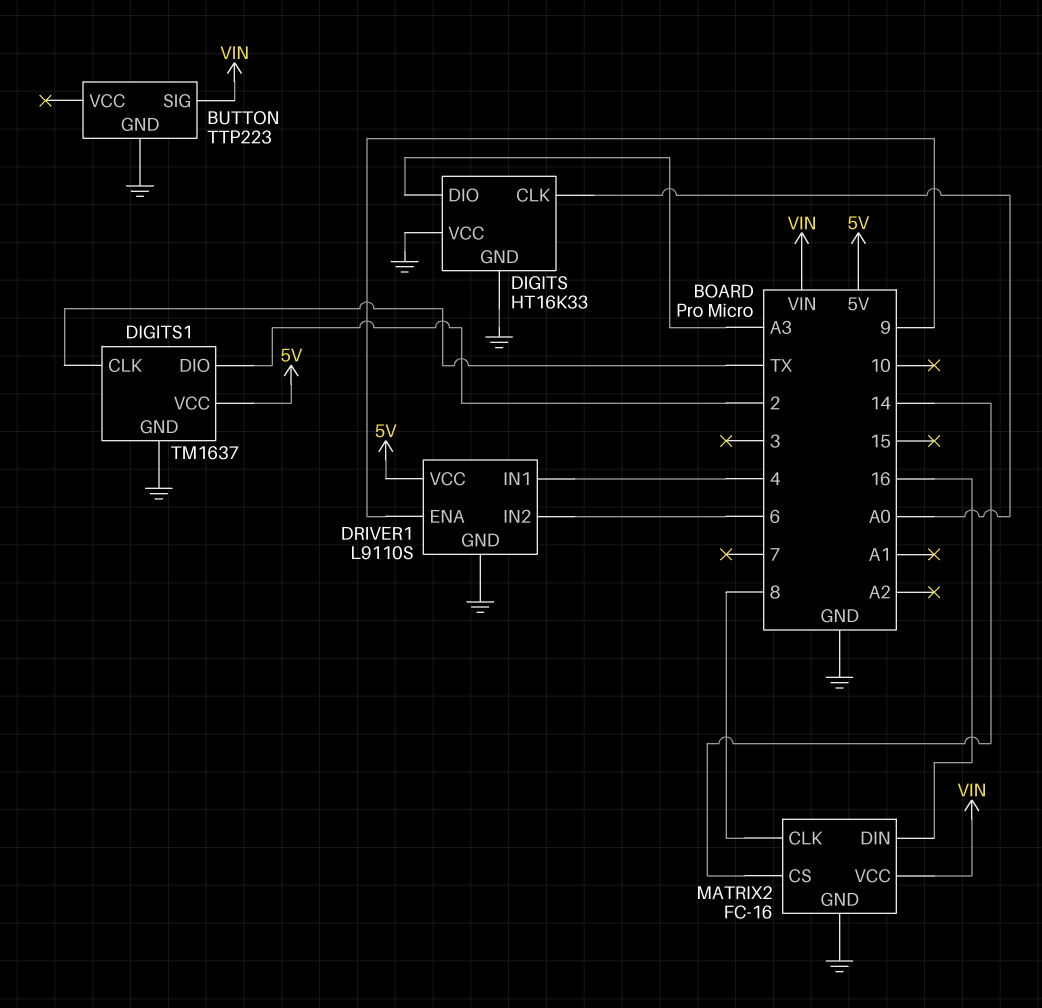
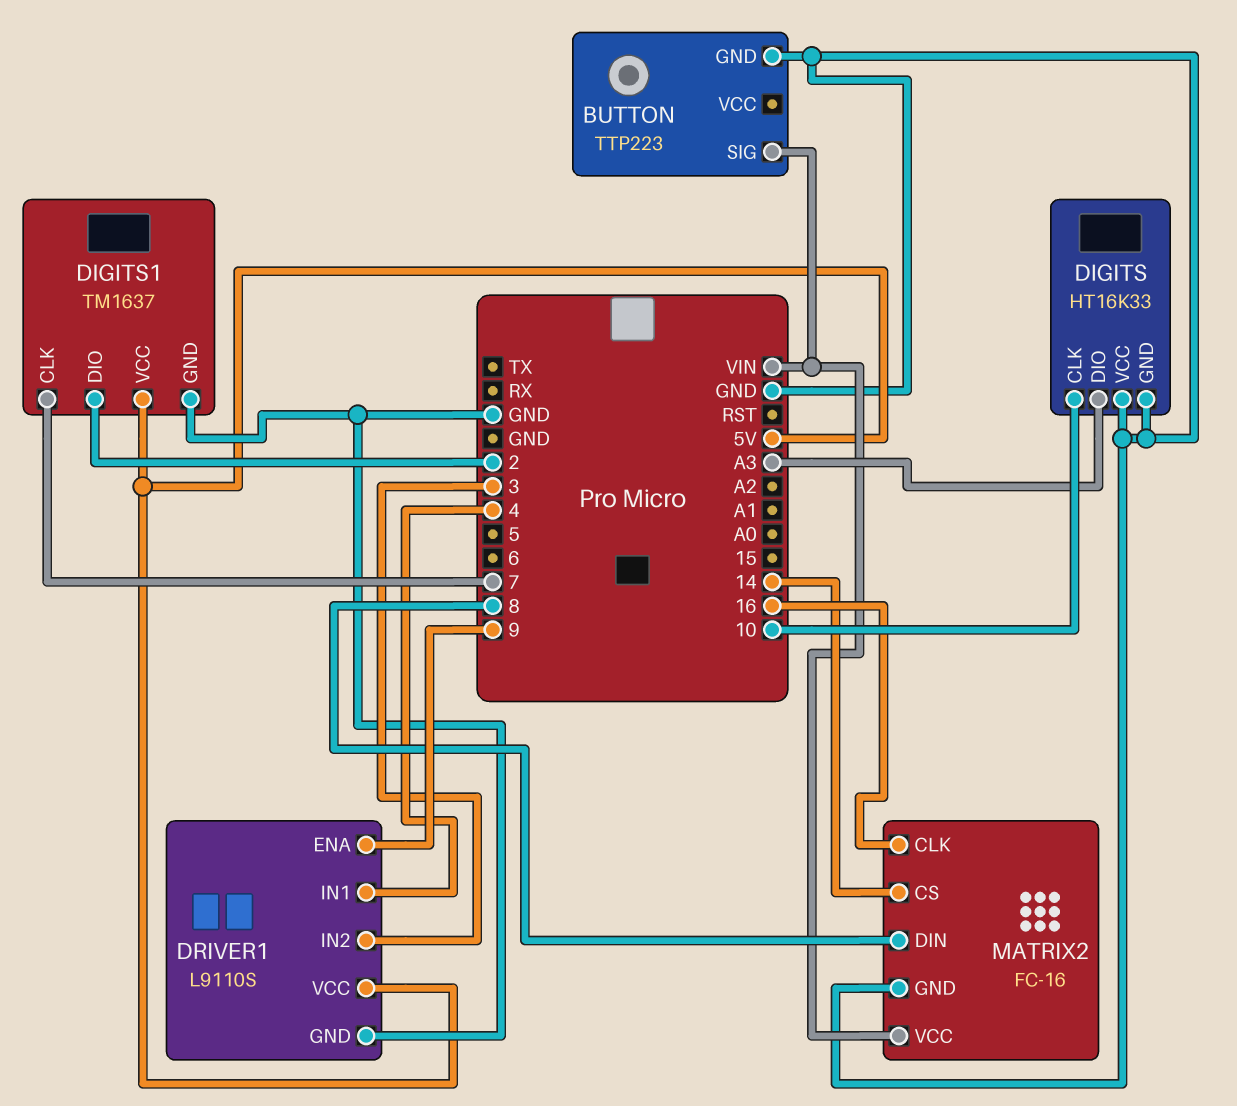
DIGITS pin CLK: A0 -> 10
DIGITS1 pin CLK: TX -> 7
DRIVER1 pin IN2: 6 -> 3
MATRIX2 pin CLK: 8 -> 16
MATRIX2 pin DIN: 16 -> 8

